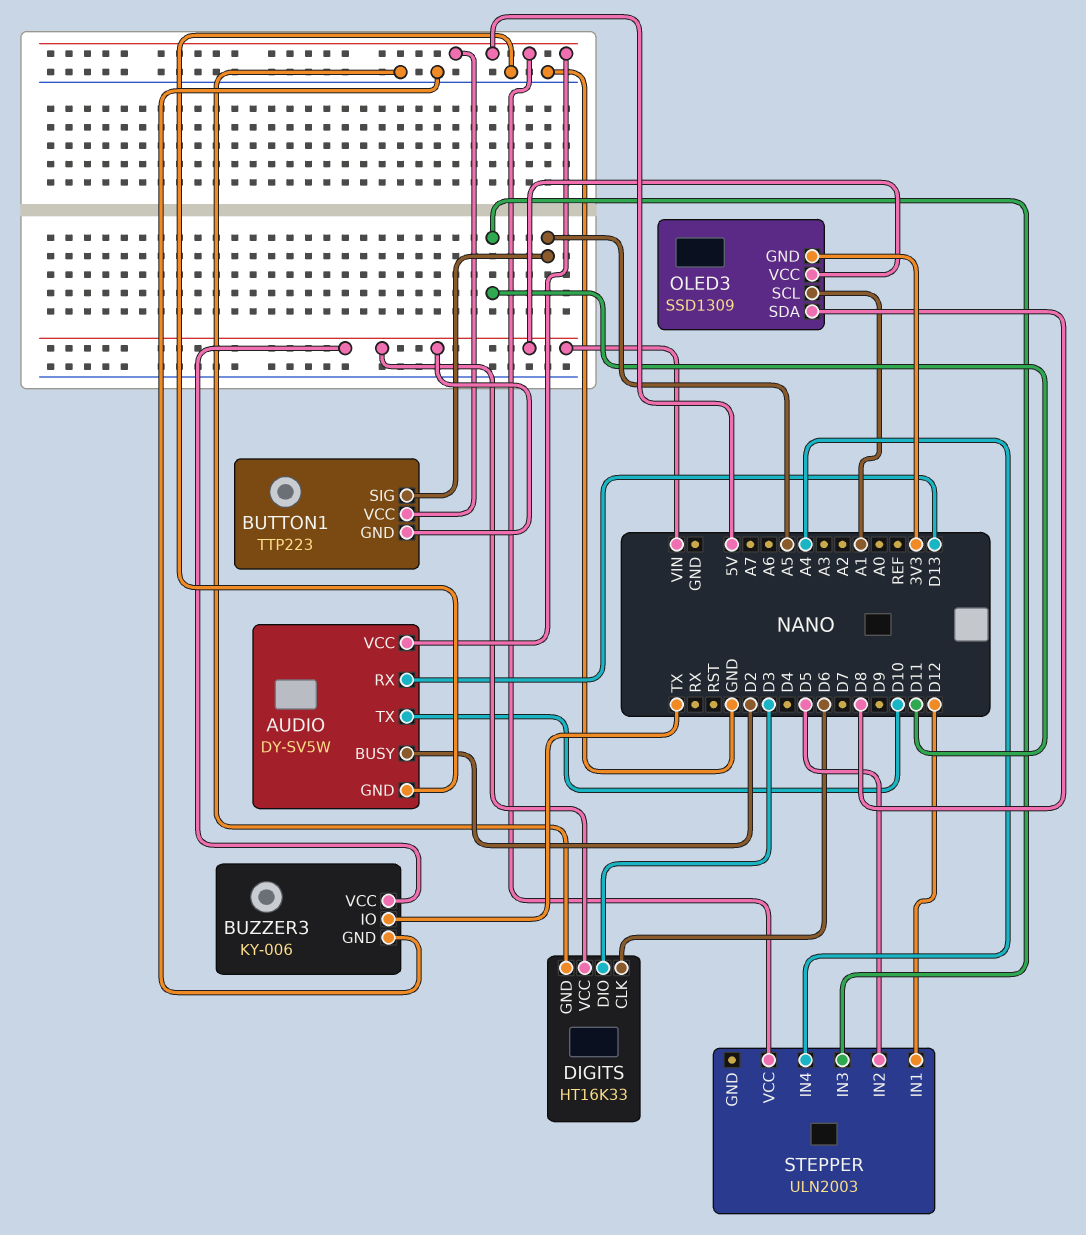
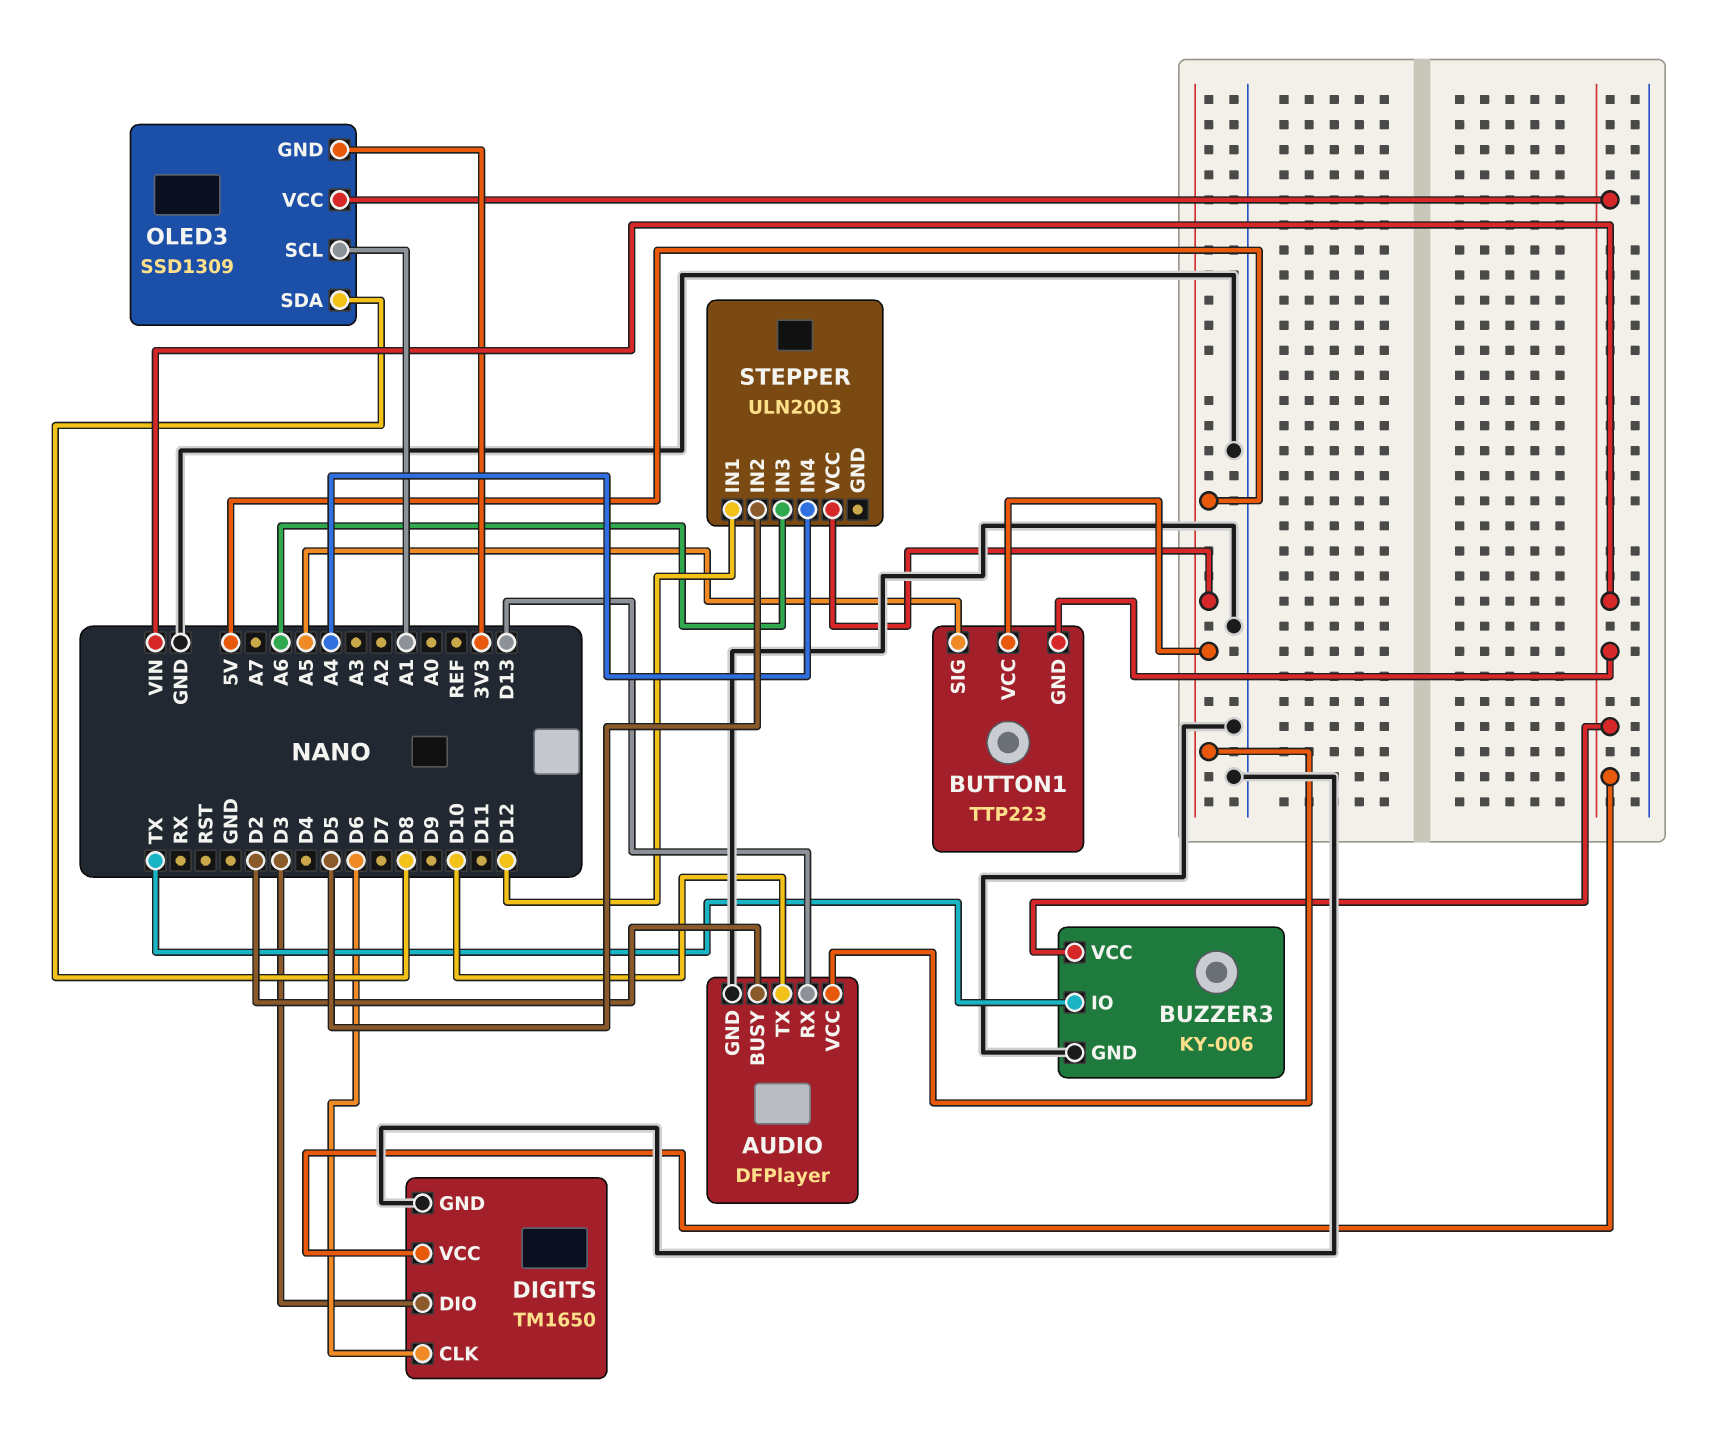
AUDIO: DY-SV5W -> DFPlayer
DIGITS: HT16K33 -> TM1650
STEPPER pin IN3: D11 -> A6

